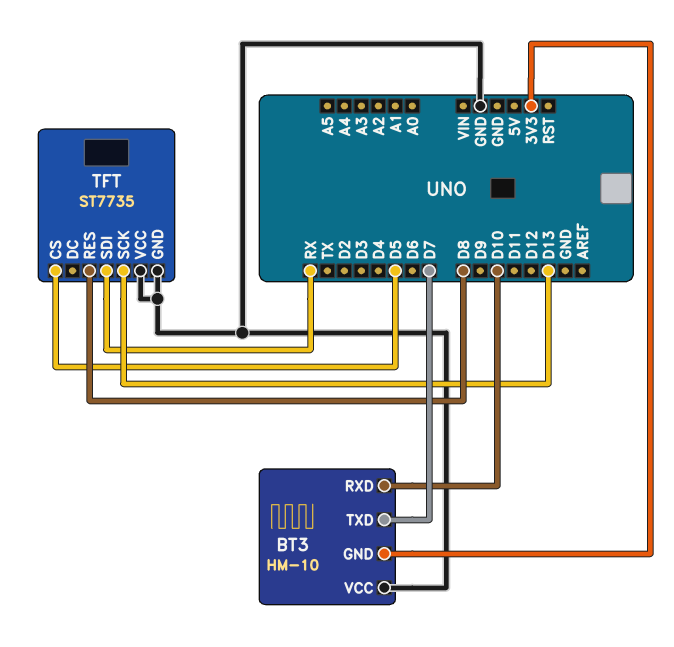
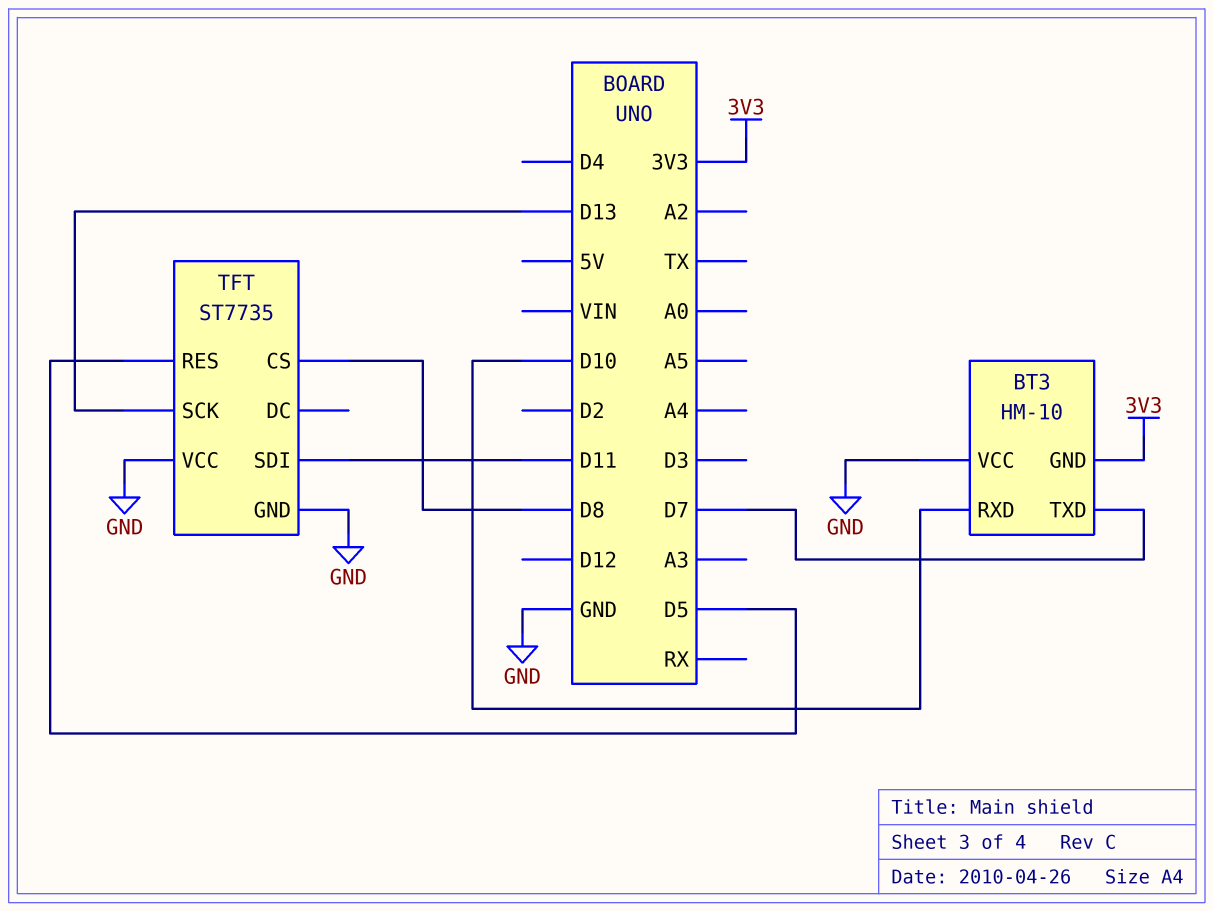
TFT pin CS: D5 -> D8
TFT pin RES: D8 -> D5
TFT pin SDI: RX -> D11

